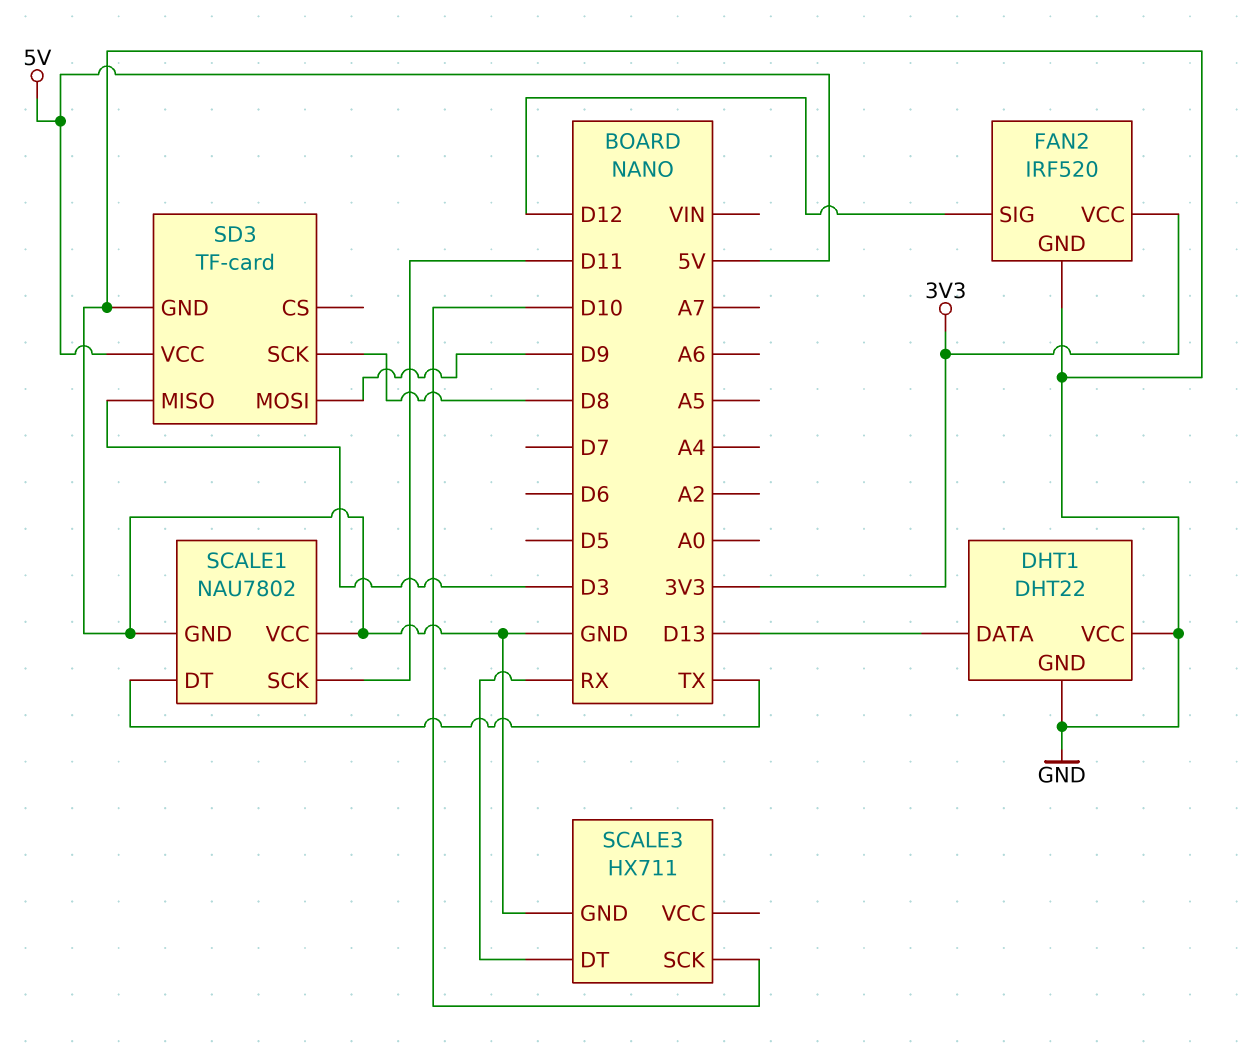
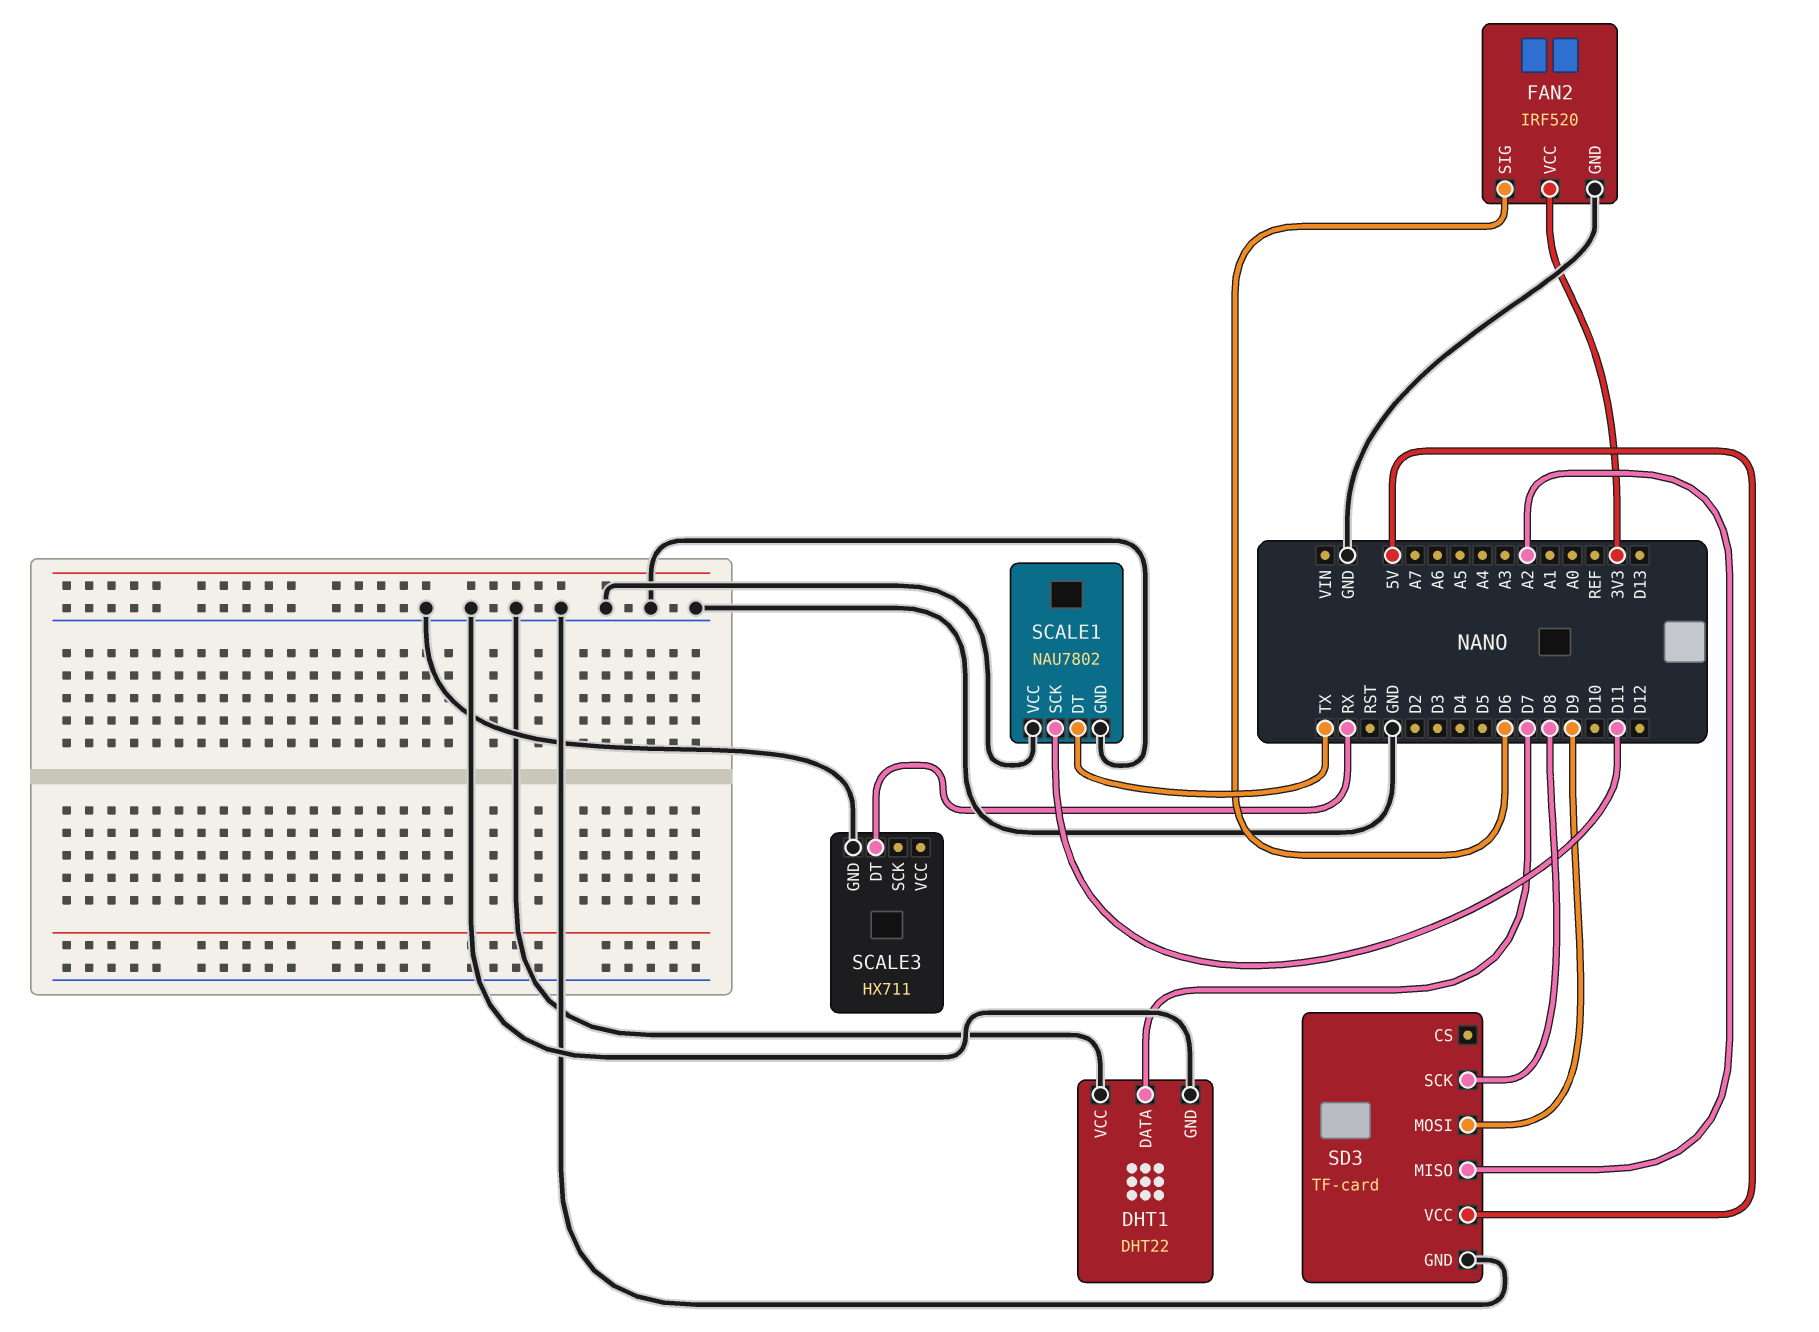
DHT1 pin DATA: D13 -> D7
FAN2 pin SIG: D12 -> D6
SCALE3 pin SCK: D10 -> none
SD3 pin MISO: D3 -> A2

